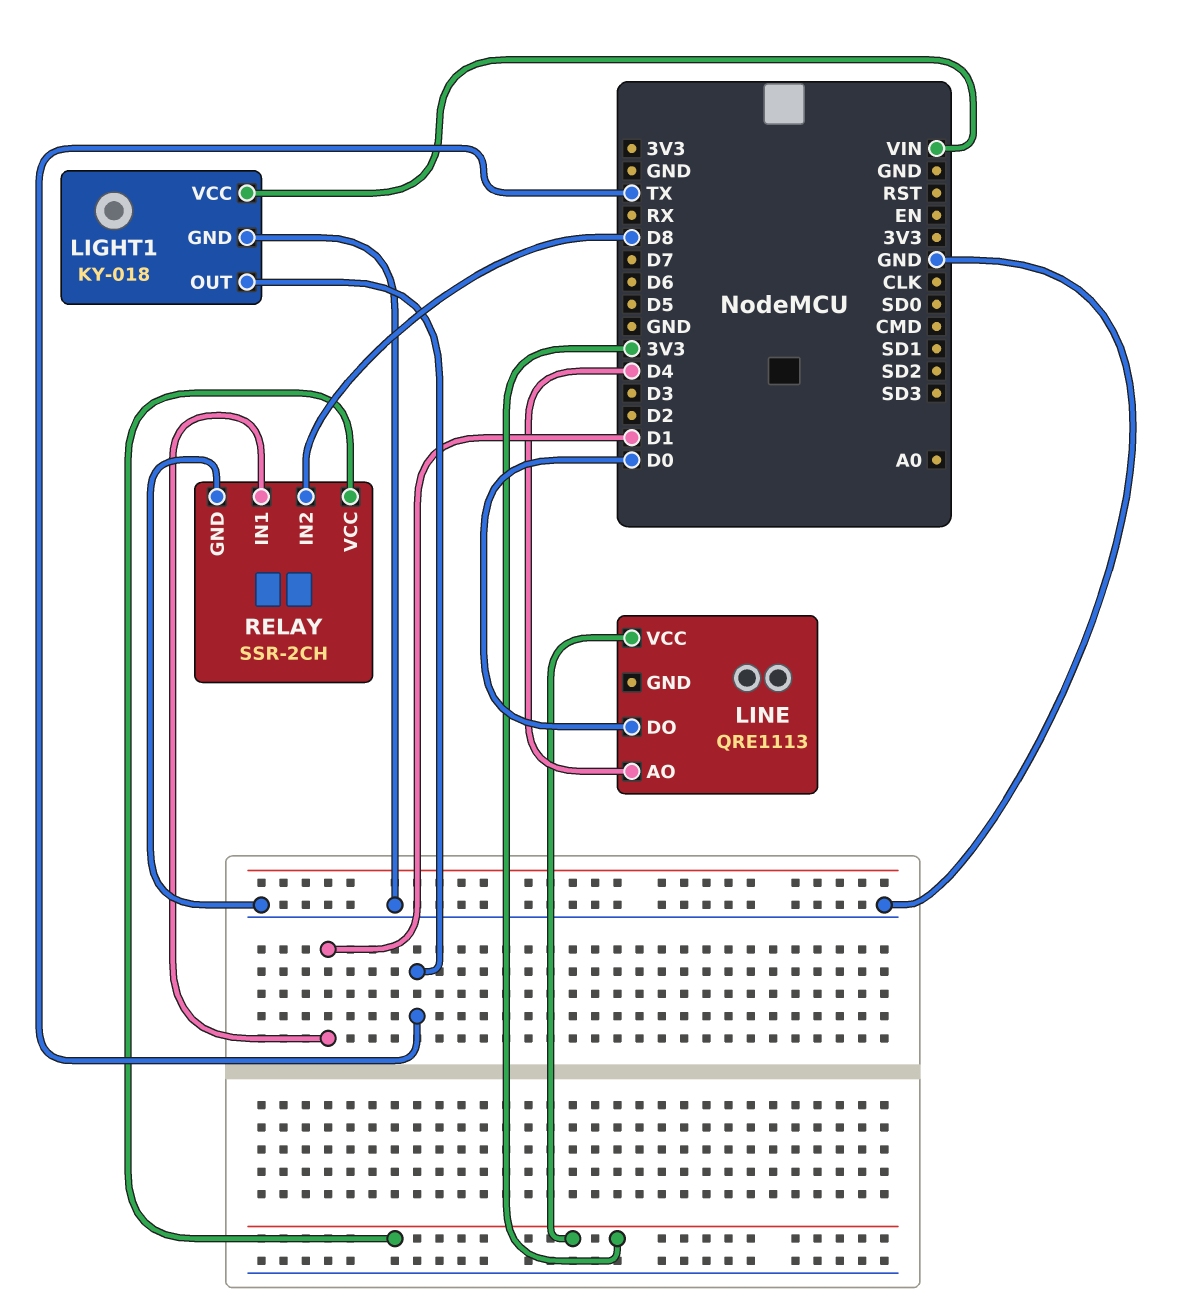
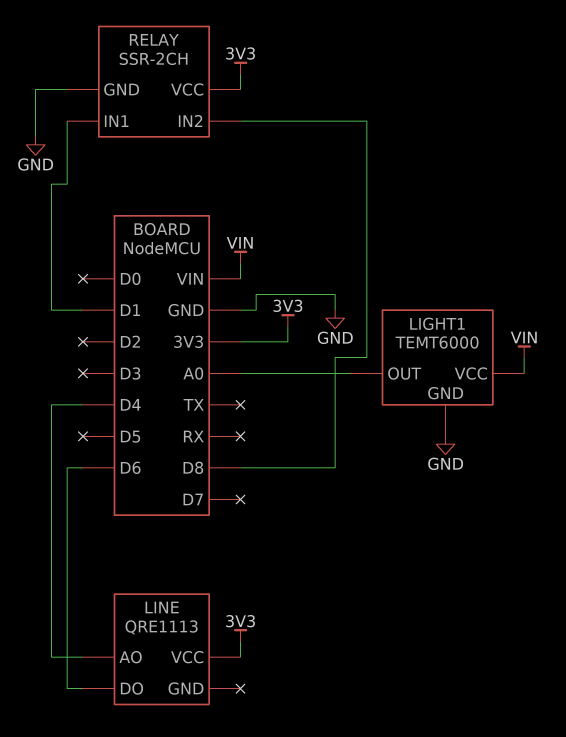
LIGHT1: KY-018 -> TEMT6000
LIGHT1 pin OUT: TX -> A0
LINE pin DO: D0 -> D6

